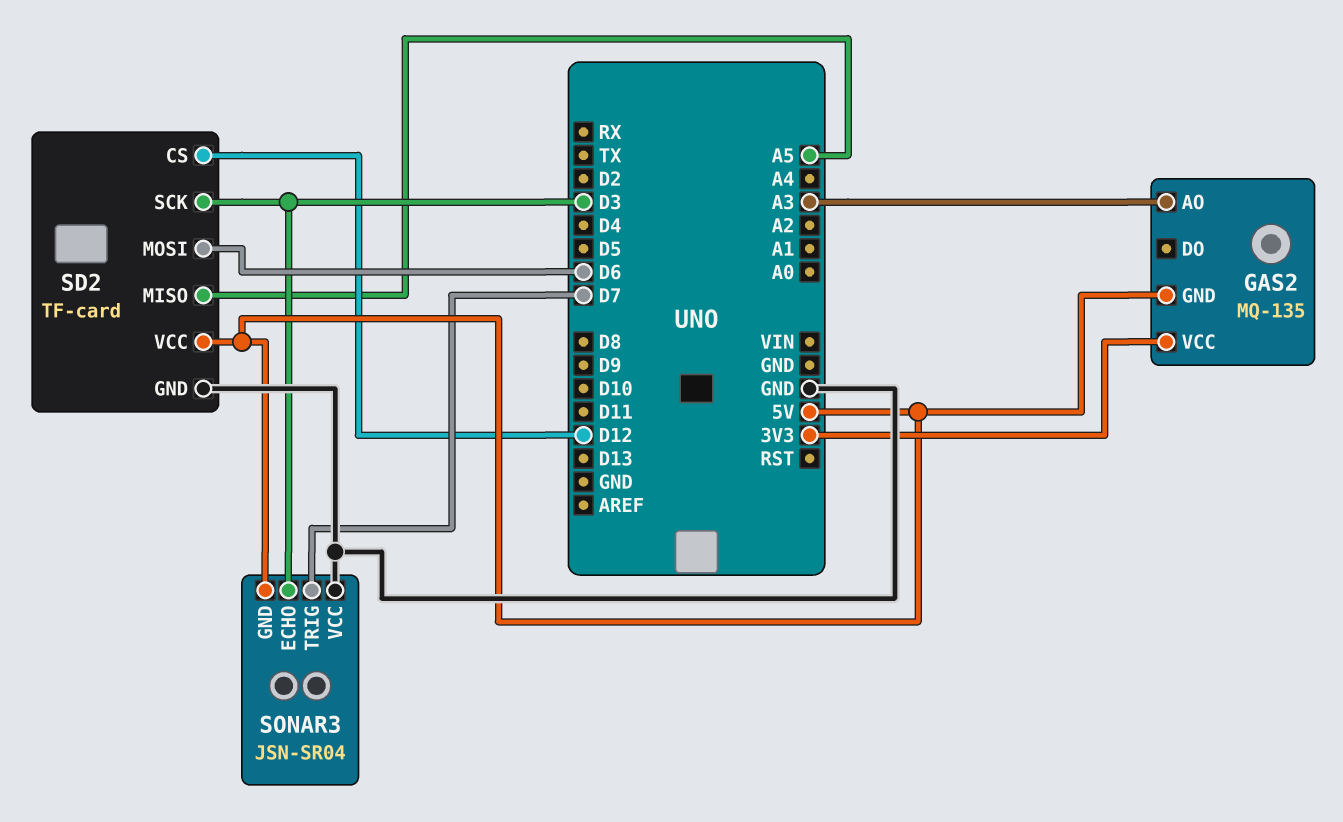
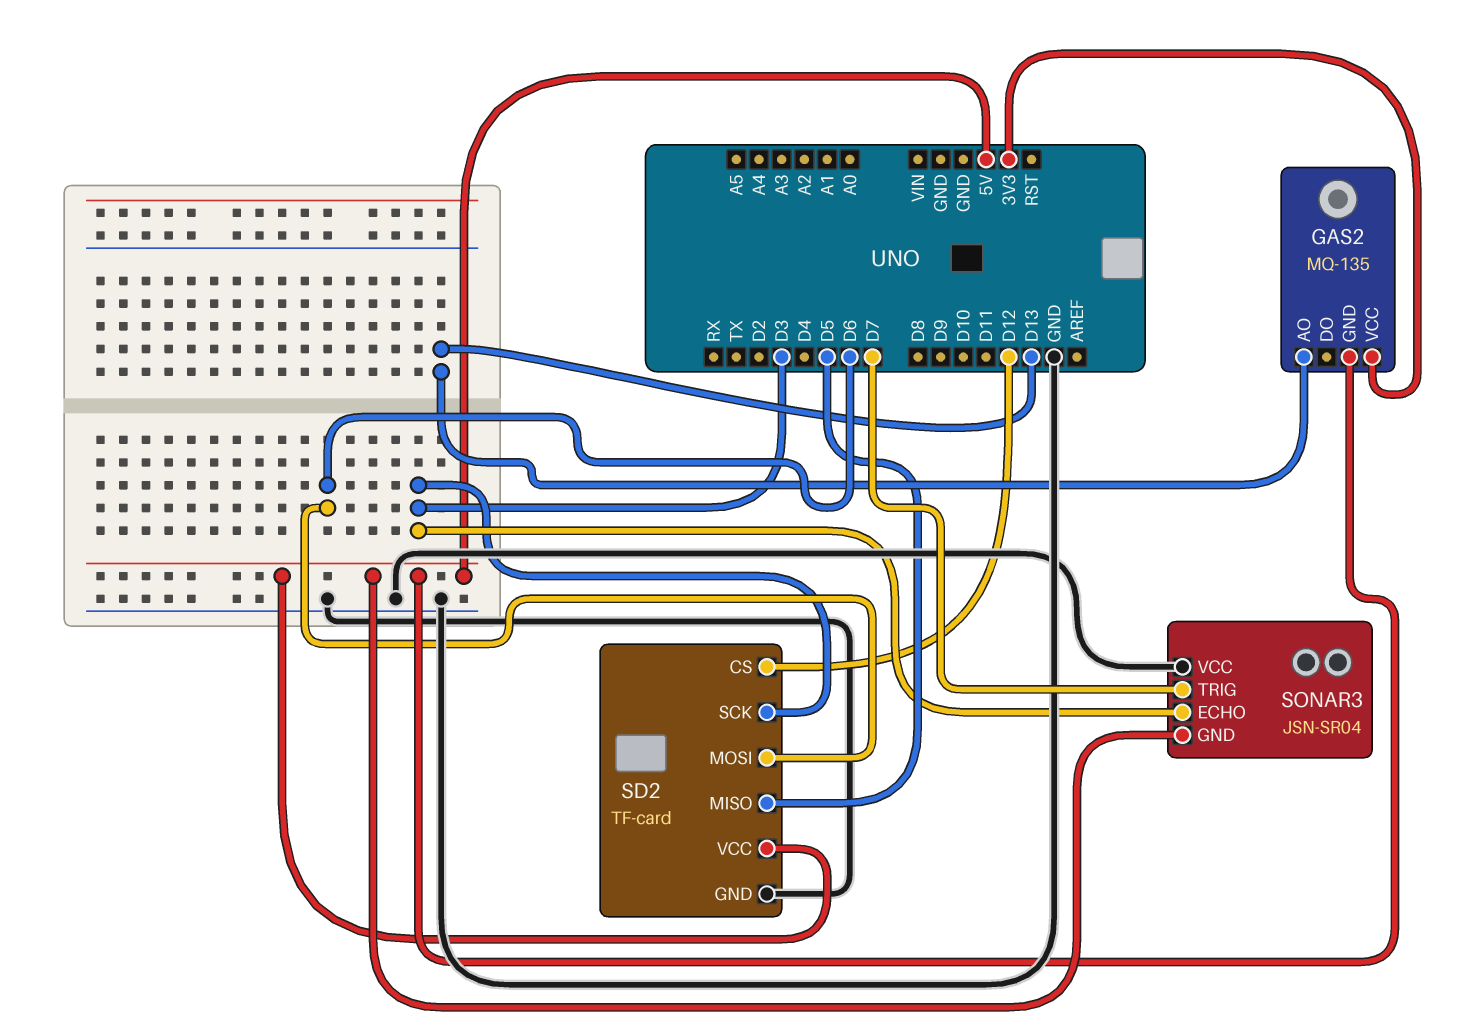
GAS2 pin AO: A3 -> D13
SD2 pin MISO: A5 -> D5

